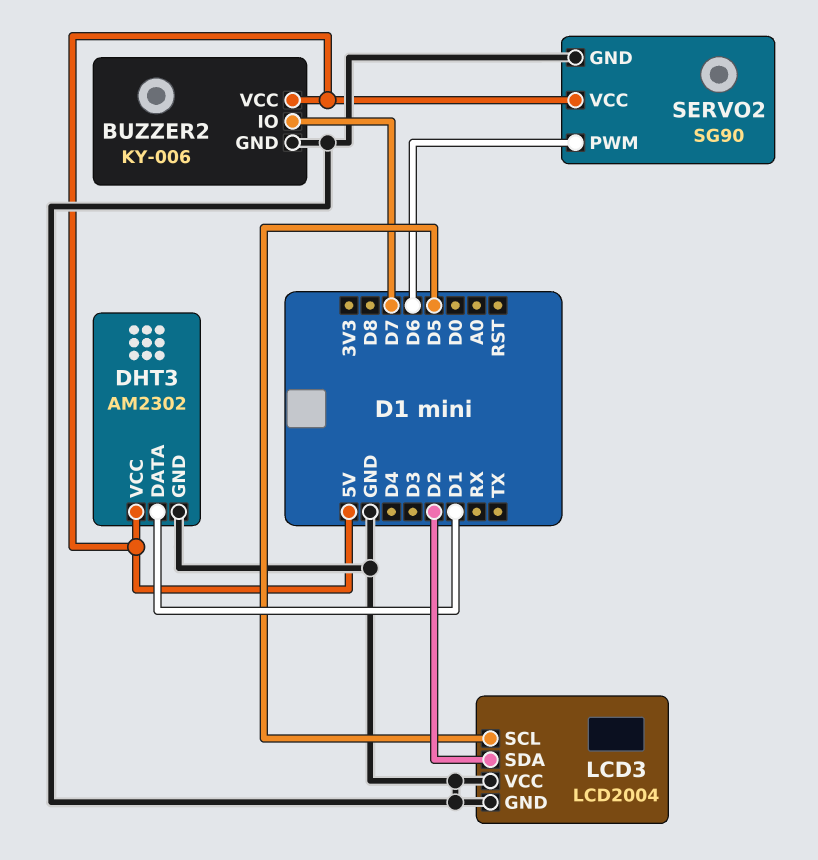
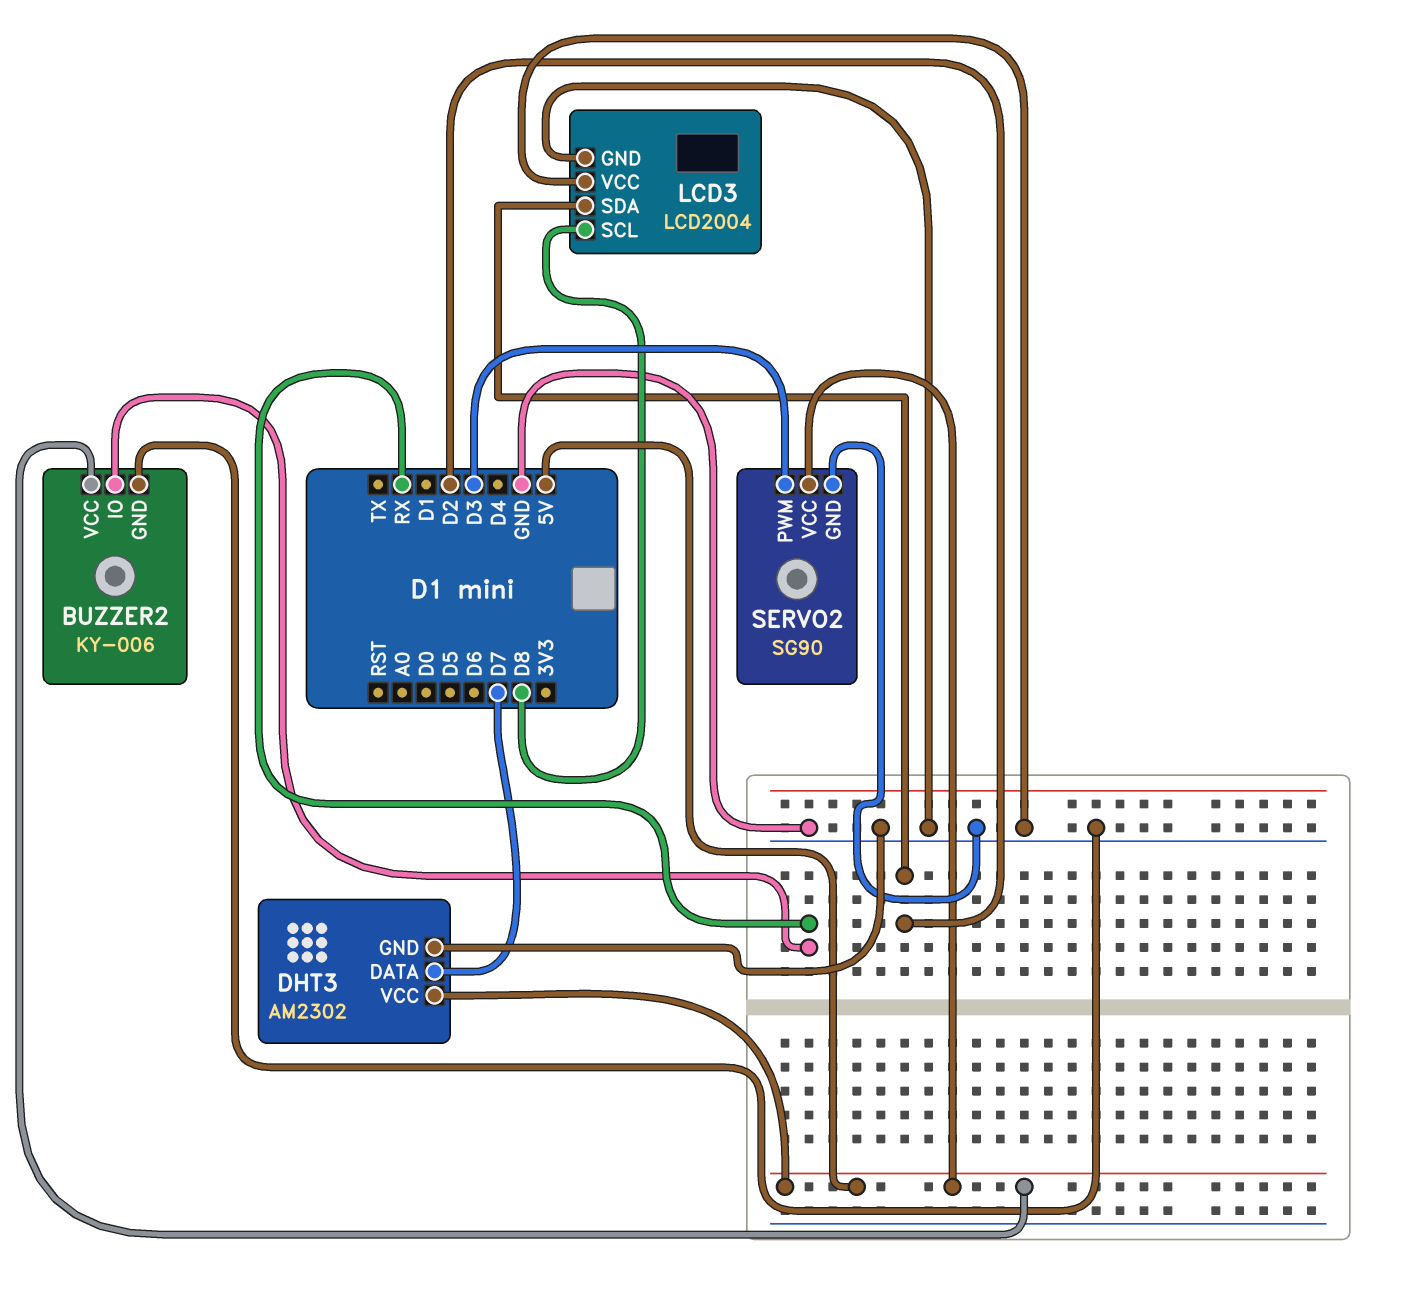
BUZZER2 pin IO: D7 -> RX
DHT3 pin DATA: D1 -> D7
LCD3 pin SCL: D5 -> D8
SERVO2 pin PWM: D6 -> D3

